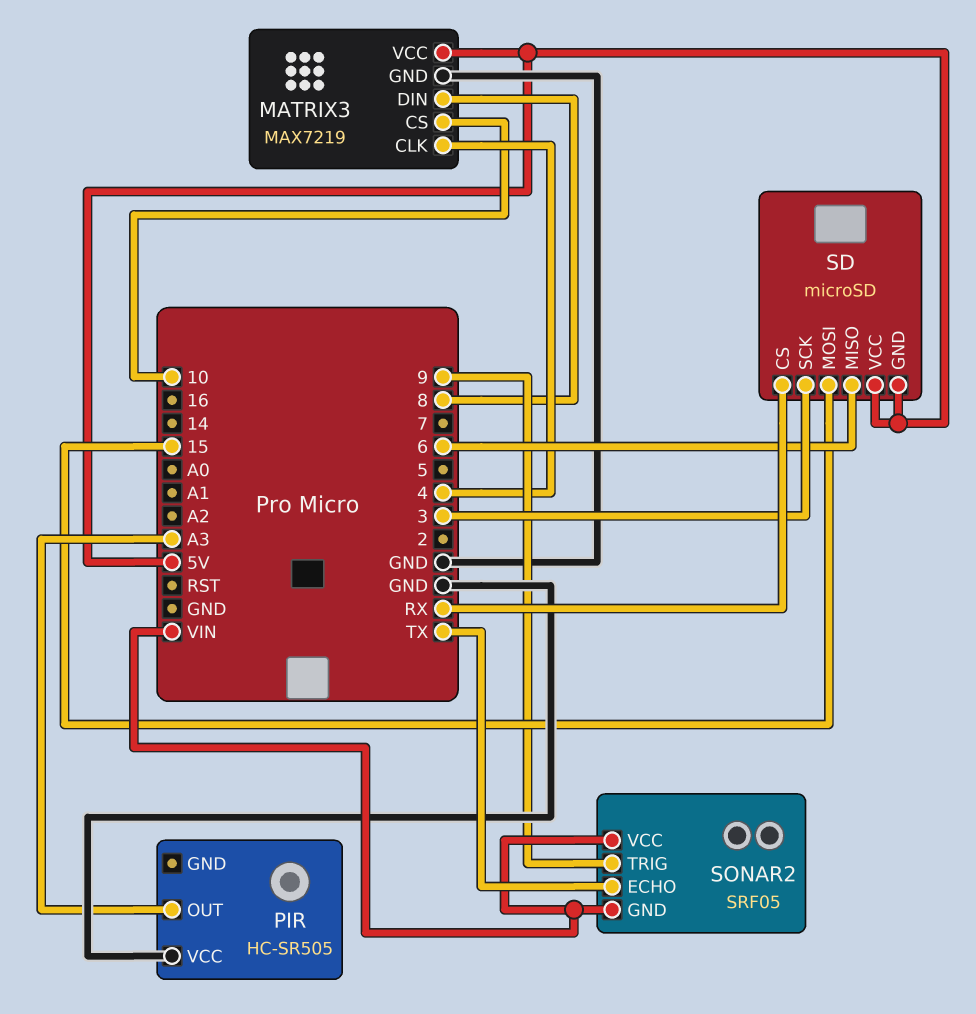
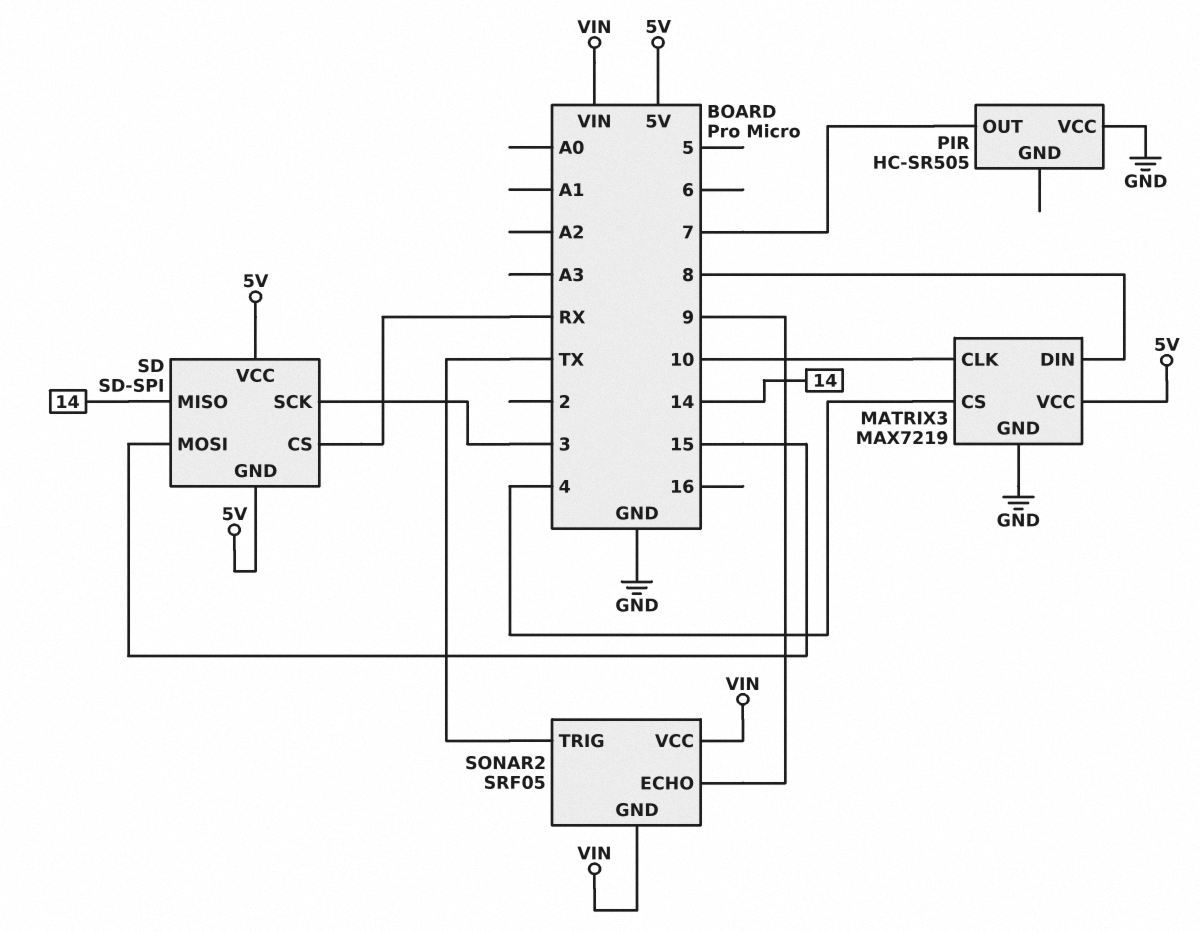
MATRIX3 pin CLK: 4 -> 10
MATRIX3 pin CS: 10 -> 4
PIR pin OUT: A3 -> 7
SD: microSD -> SD-SPI
SD pin MISO: 6 -> 14
SONAR2 pin ECHO: TX -> 9
SONAR2 pin TRIG: 9 -> TX

